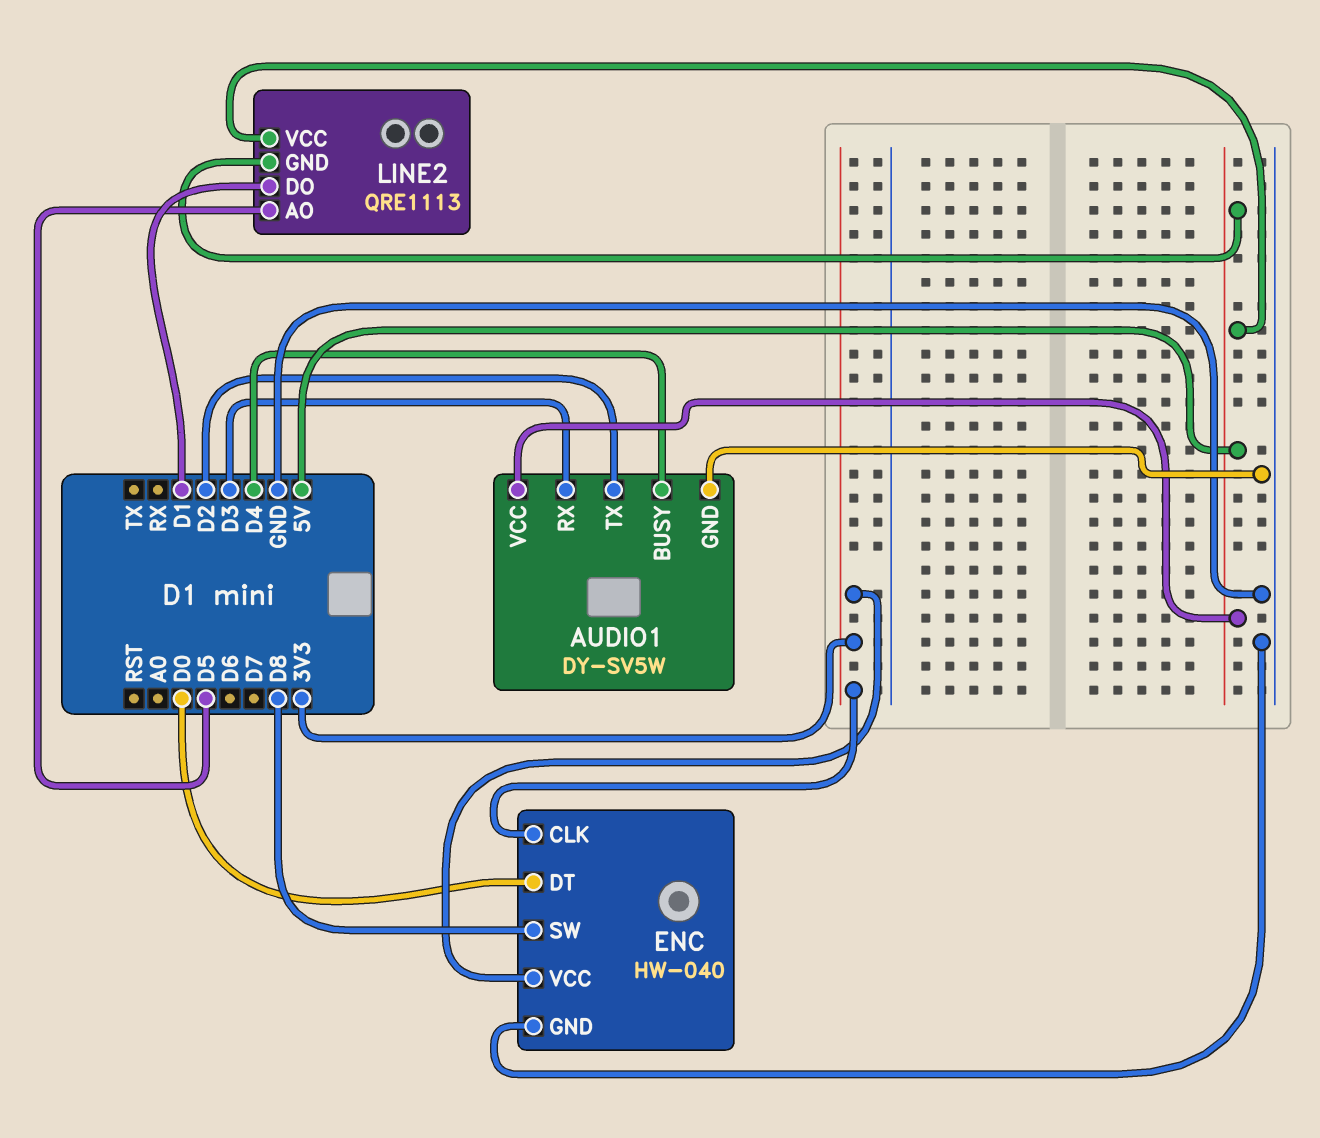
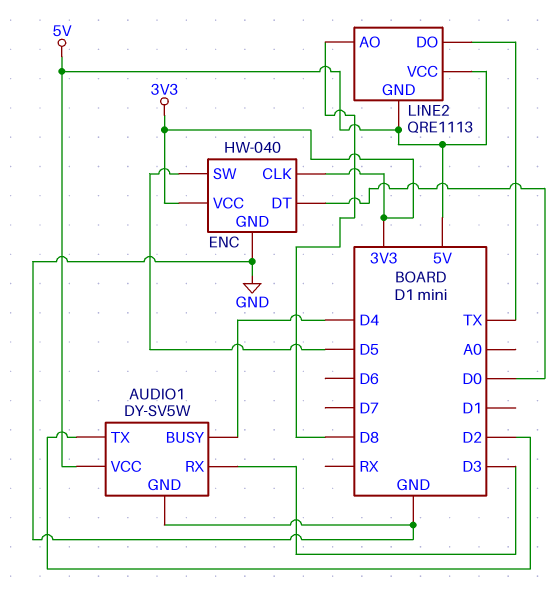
ENC pin SW: D8 -> D5
LINE2 pin AO: D5 -> D8
LINE2 pin DO: D1 -> TX

